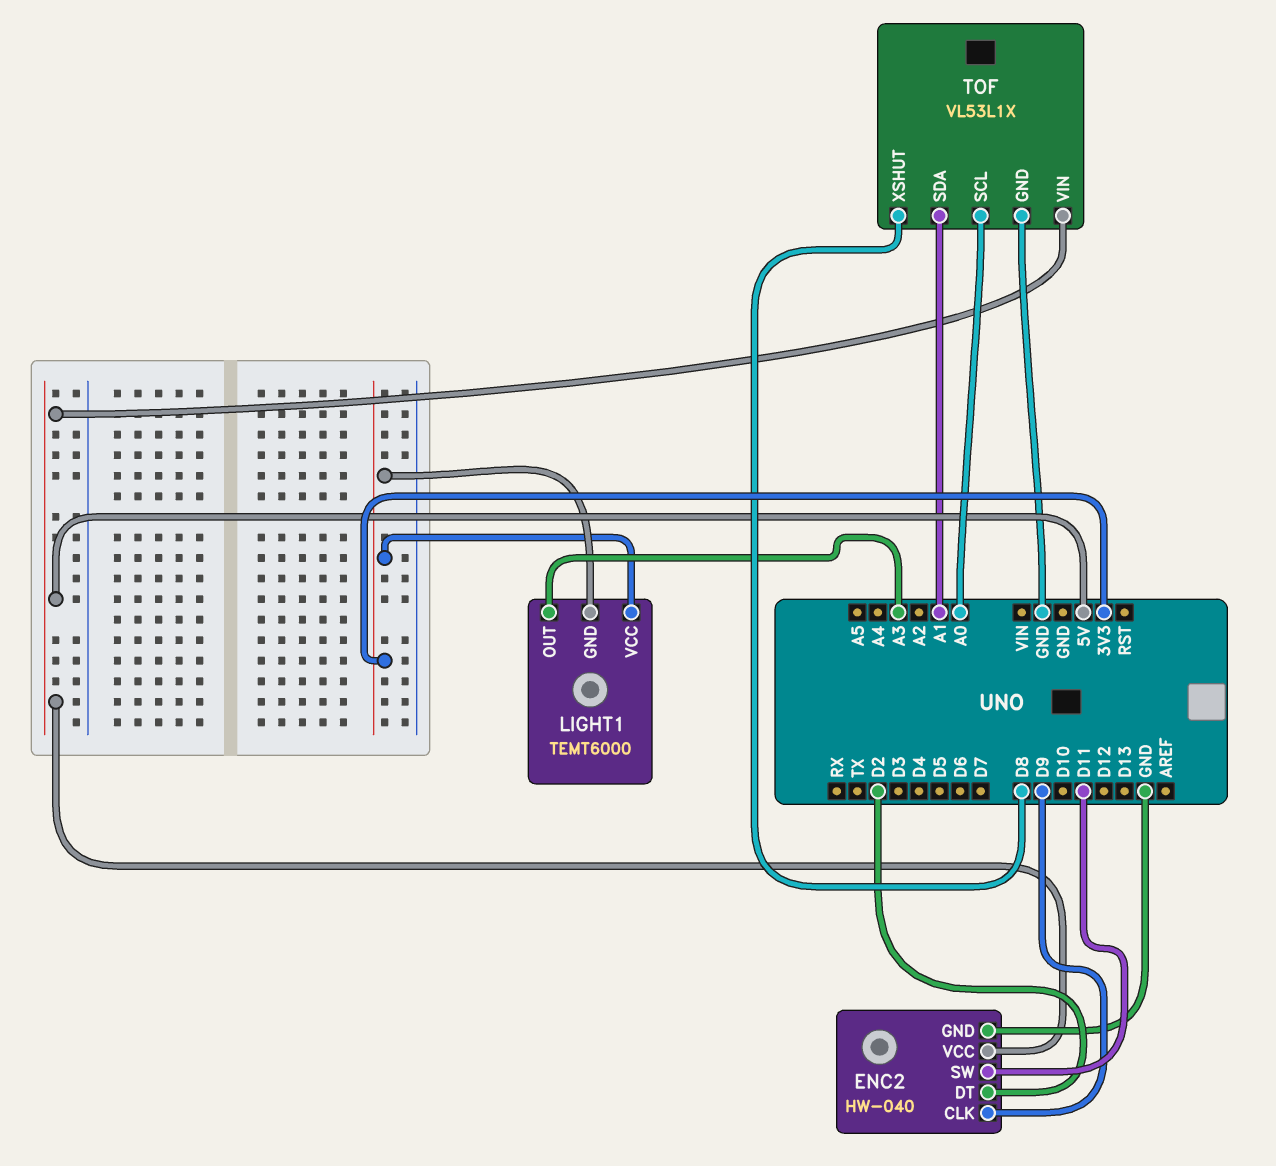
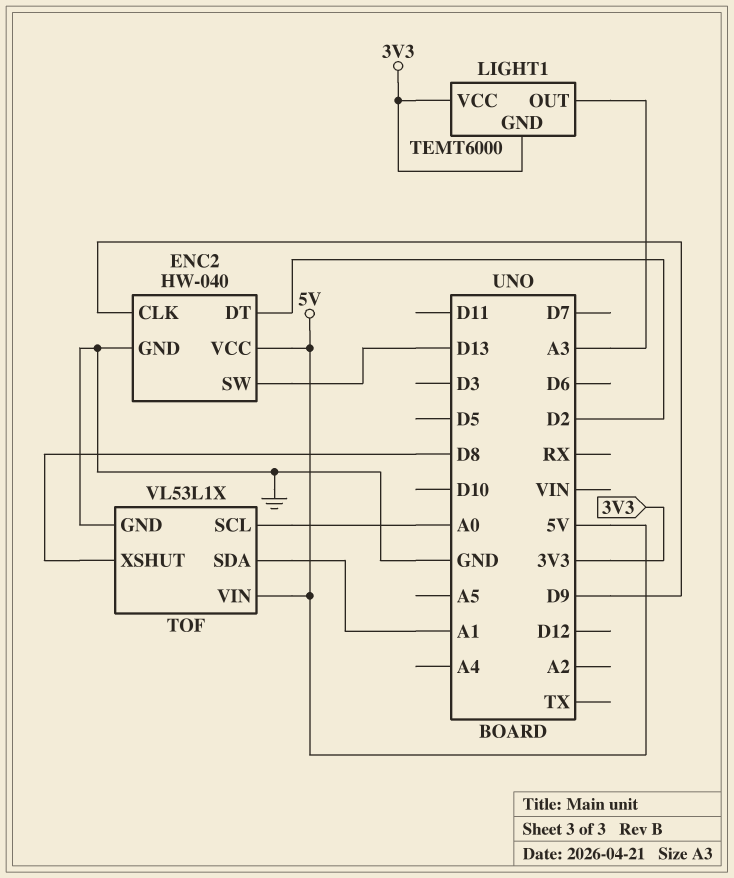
ENC2 pin SW: D11 -> D13

